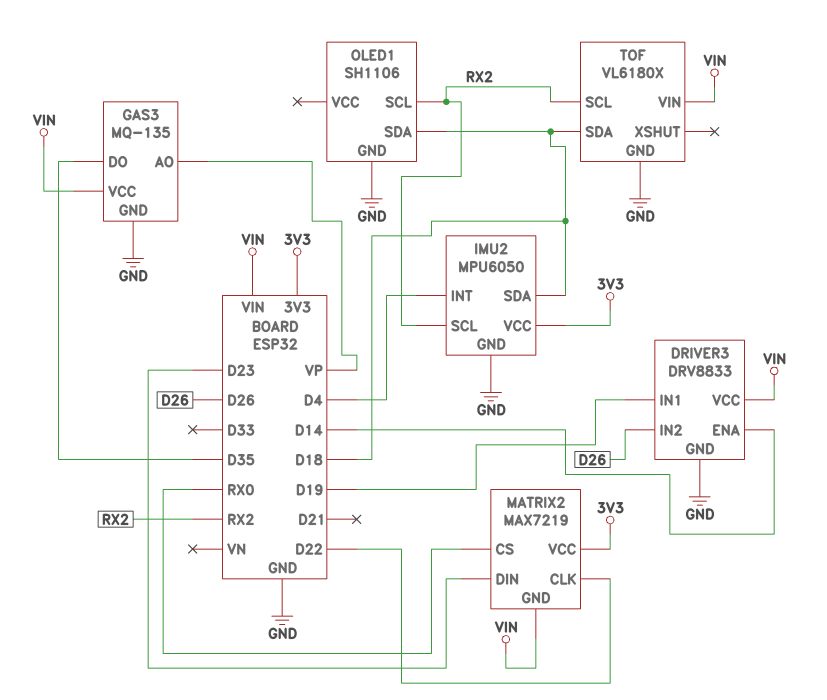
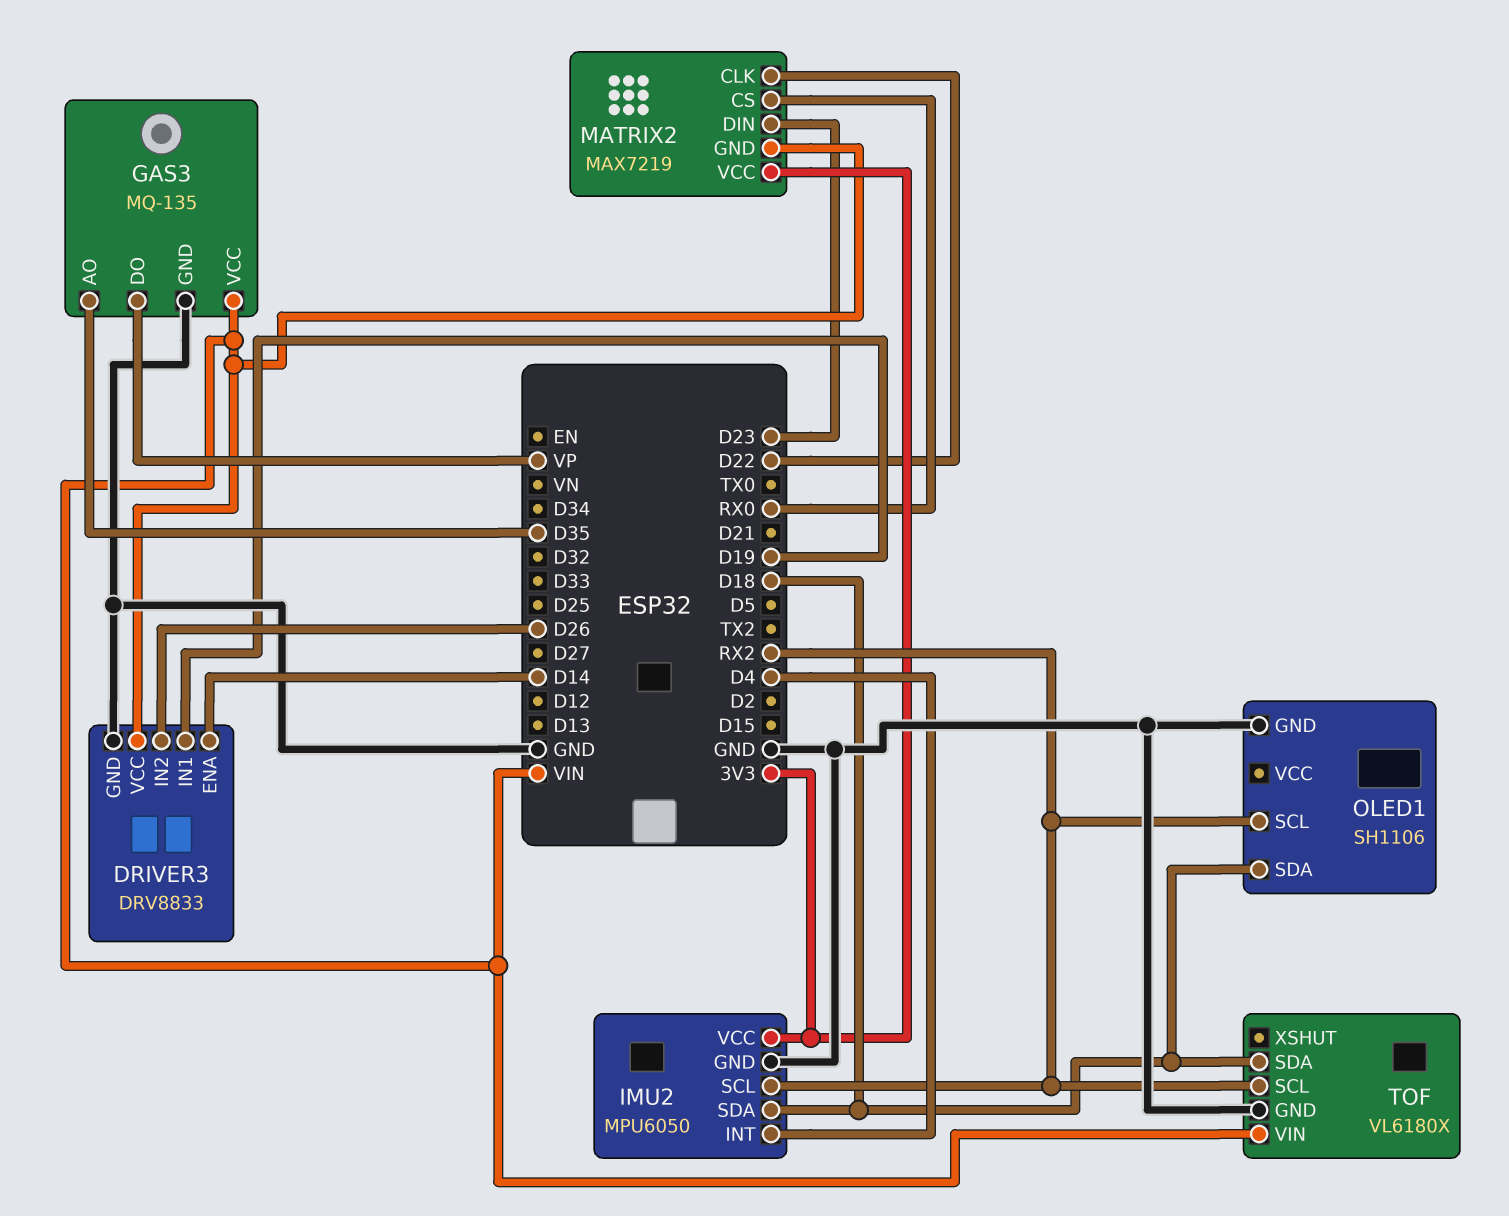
GAS3 pin AO: VP -> D35
GAS3 pin DO: D35 -> VP

